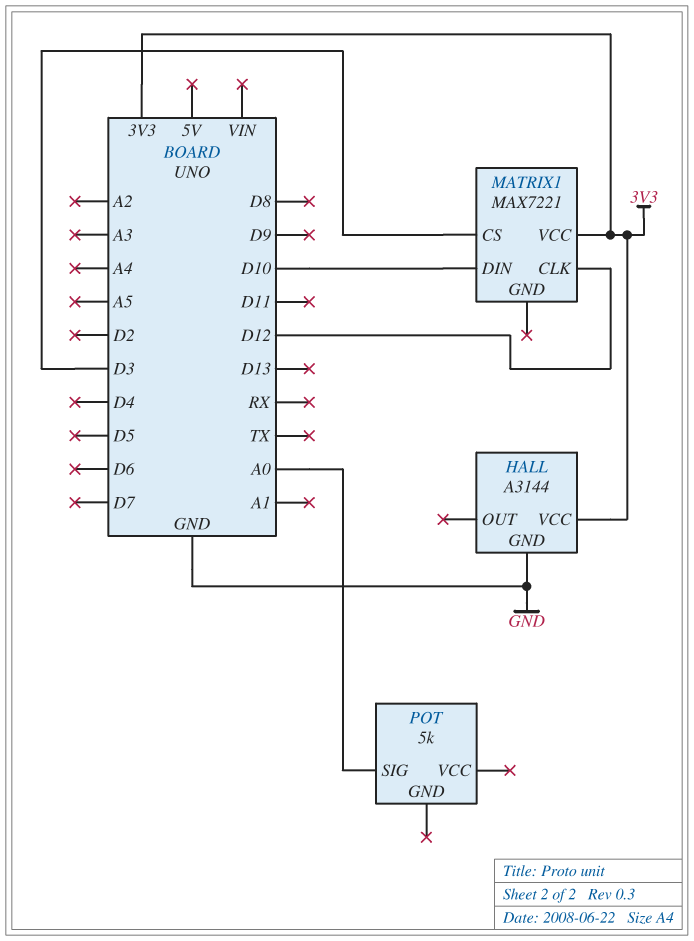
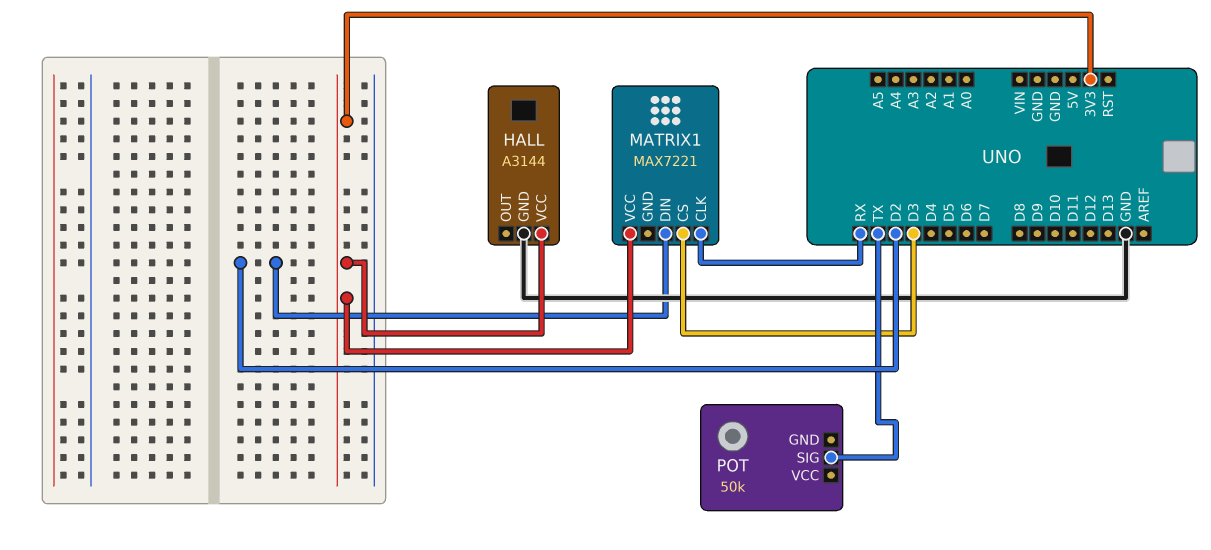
MATRIX1 pin CLK: D12 -> RX
MATRIX1 pin DIN: D10 -> D2
POT: 5k -> 50k
POT pin SIG: A0 -> TX

